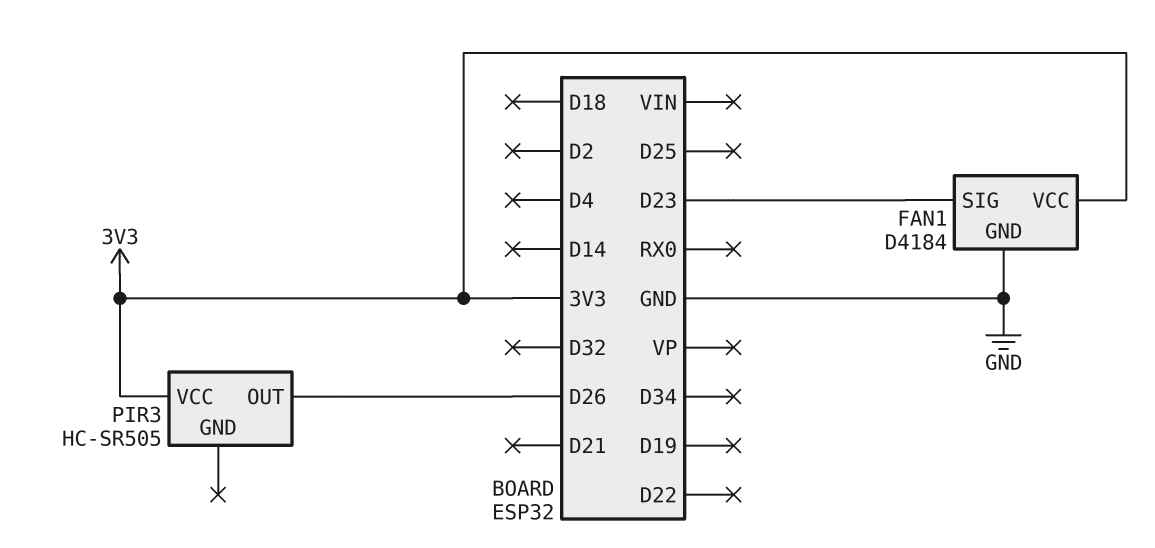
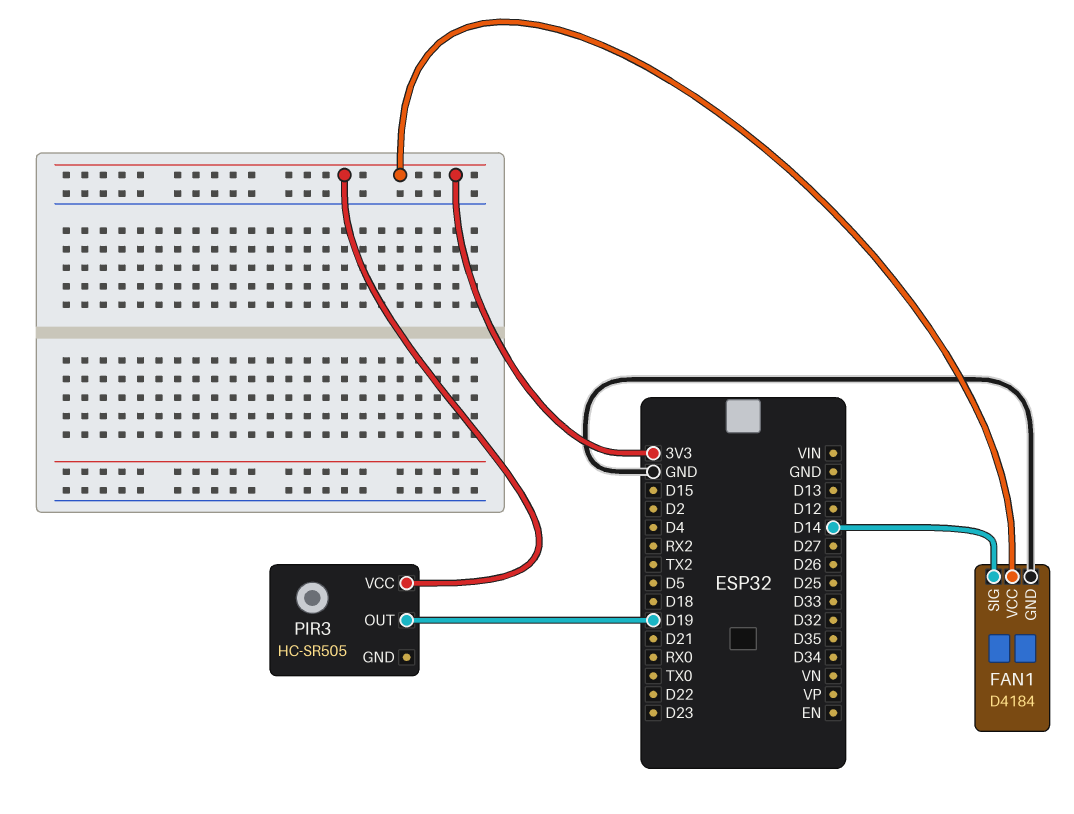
FAN1 pin SIG: D23 -> D14
PIR3 pin OUT: D26 -> D19

